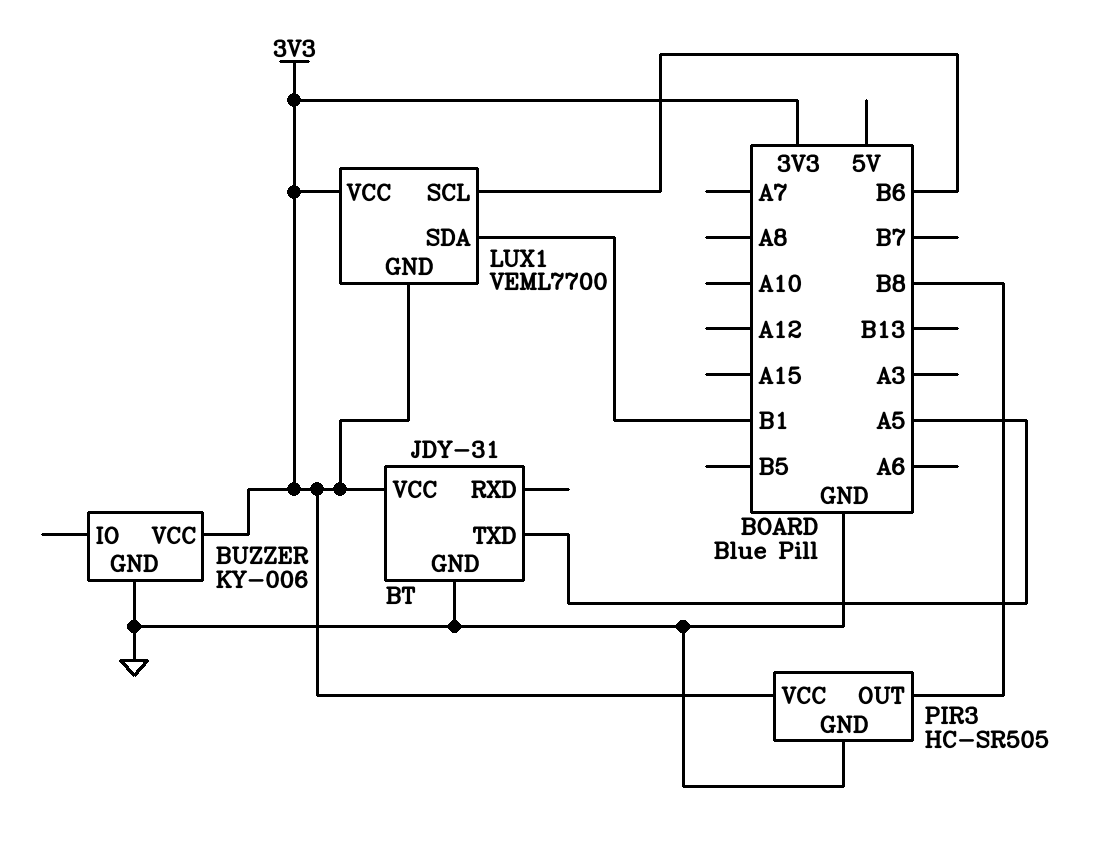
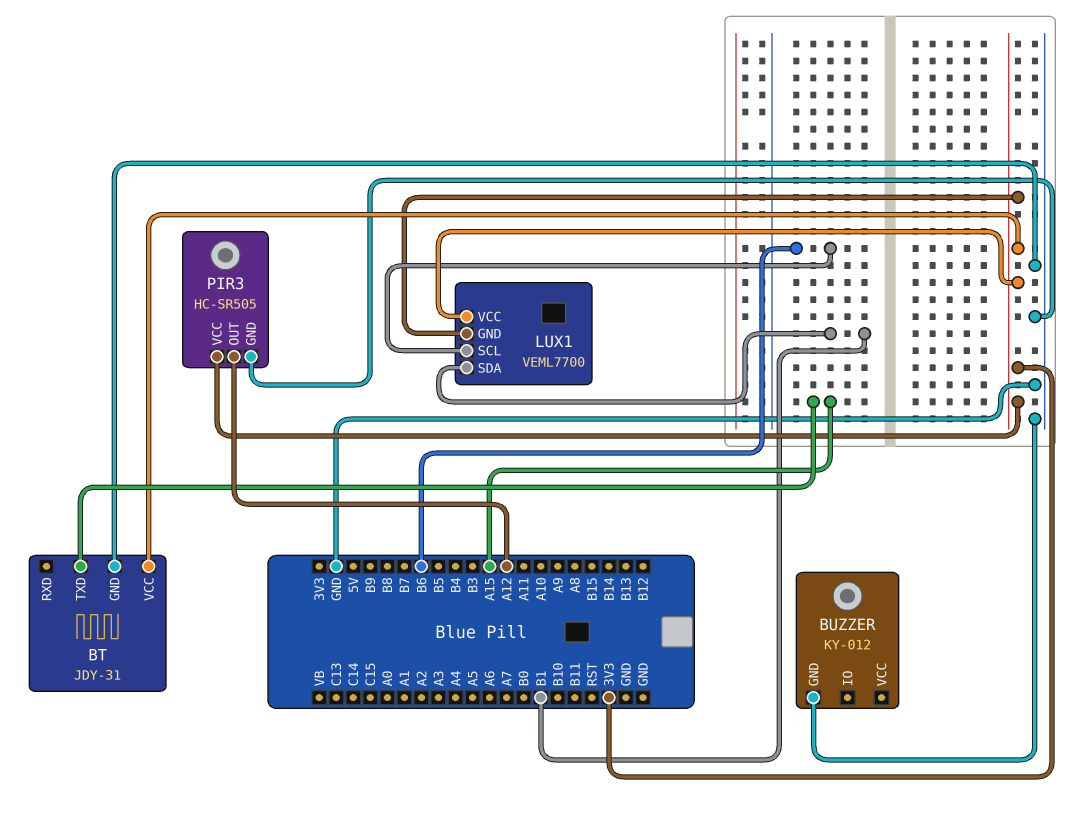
BT pin TXD: A5 -> A15
BUZZER: KY-006 -> KY-012
BUZZER pin VCC: 3V3 -> none
PIR3 pin OUT: B8 -> A12

